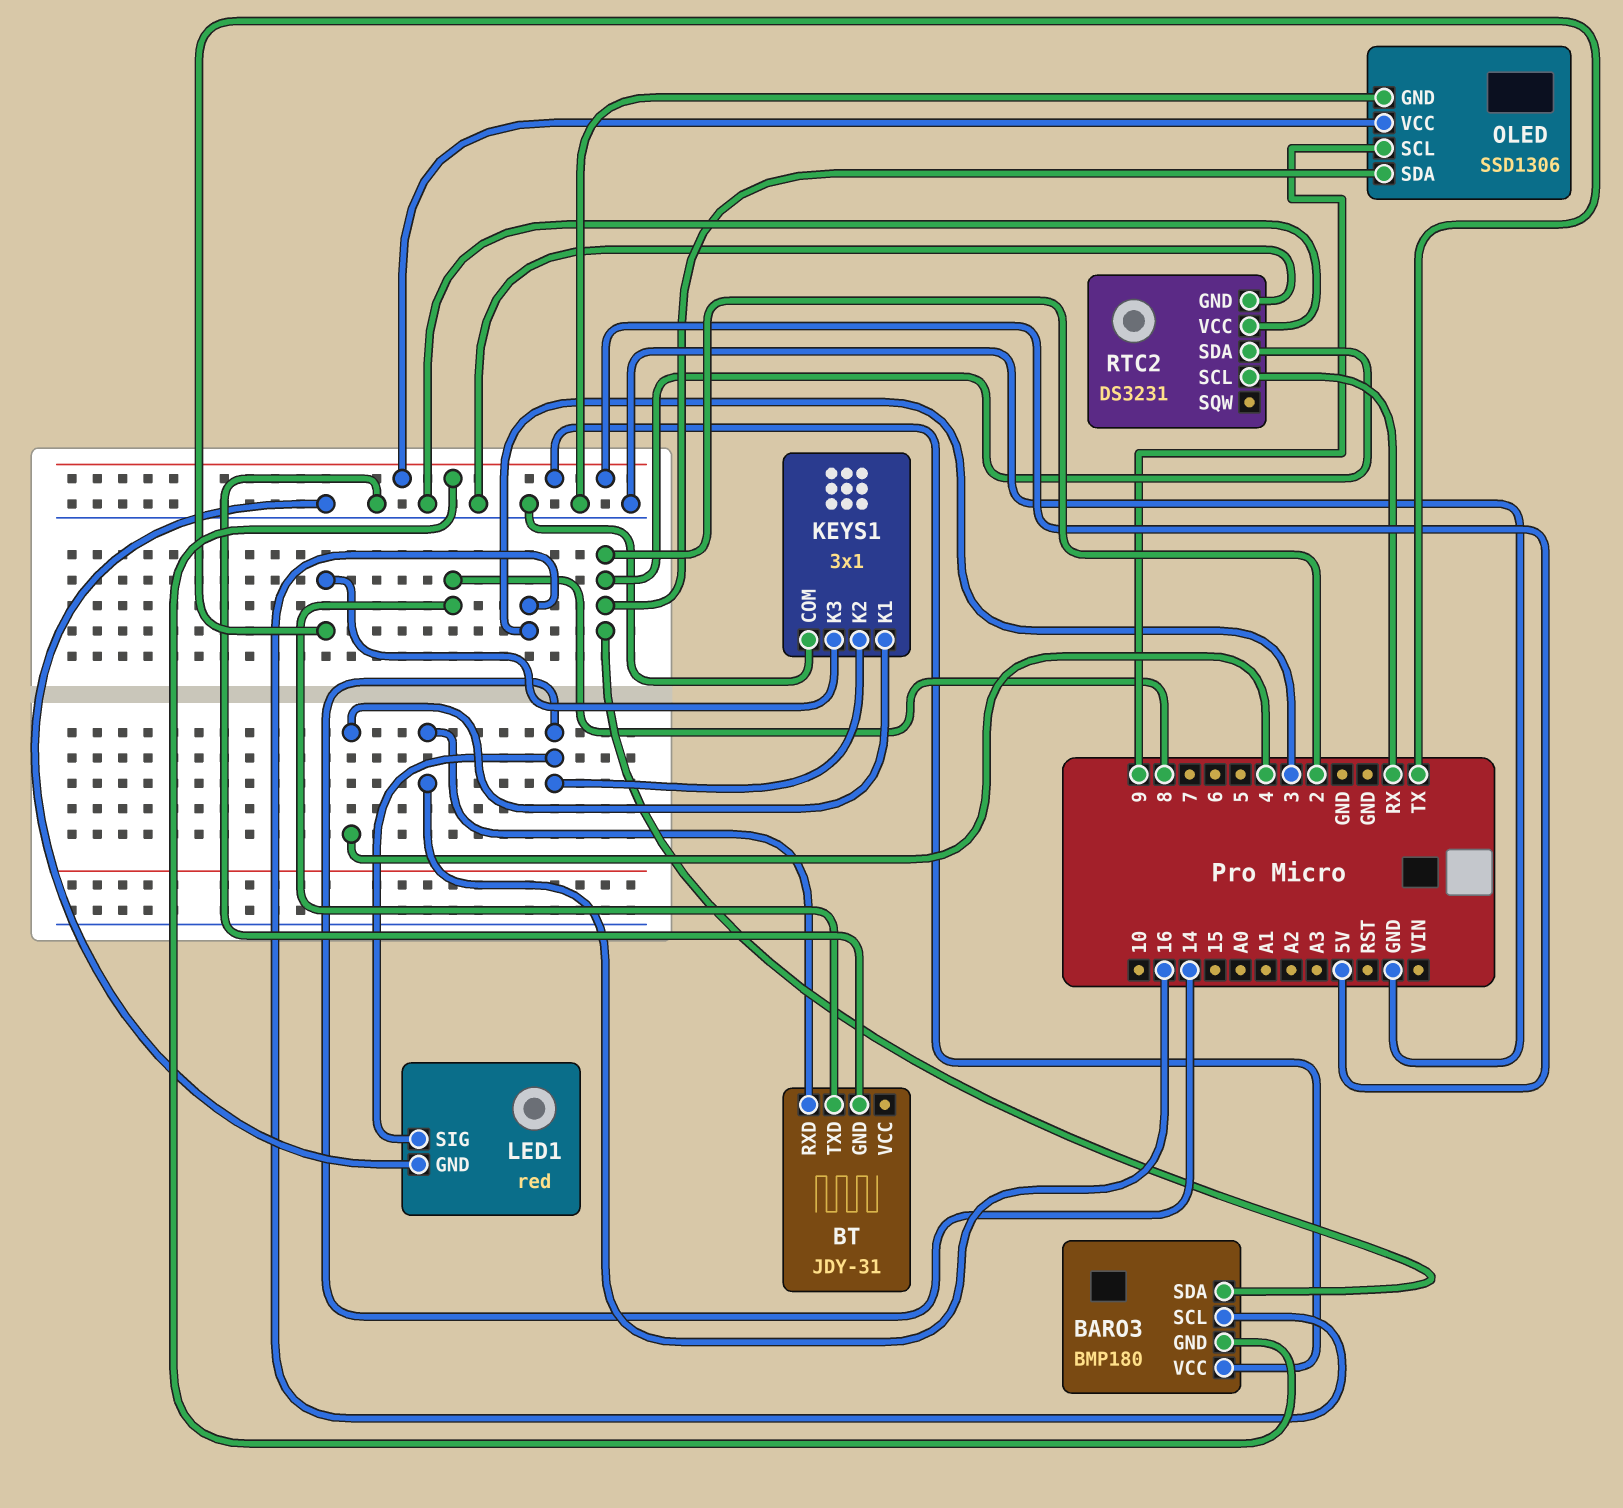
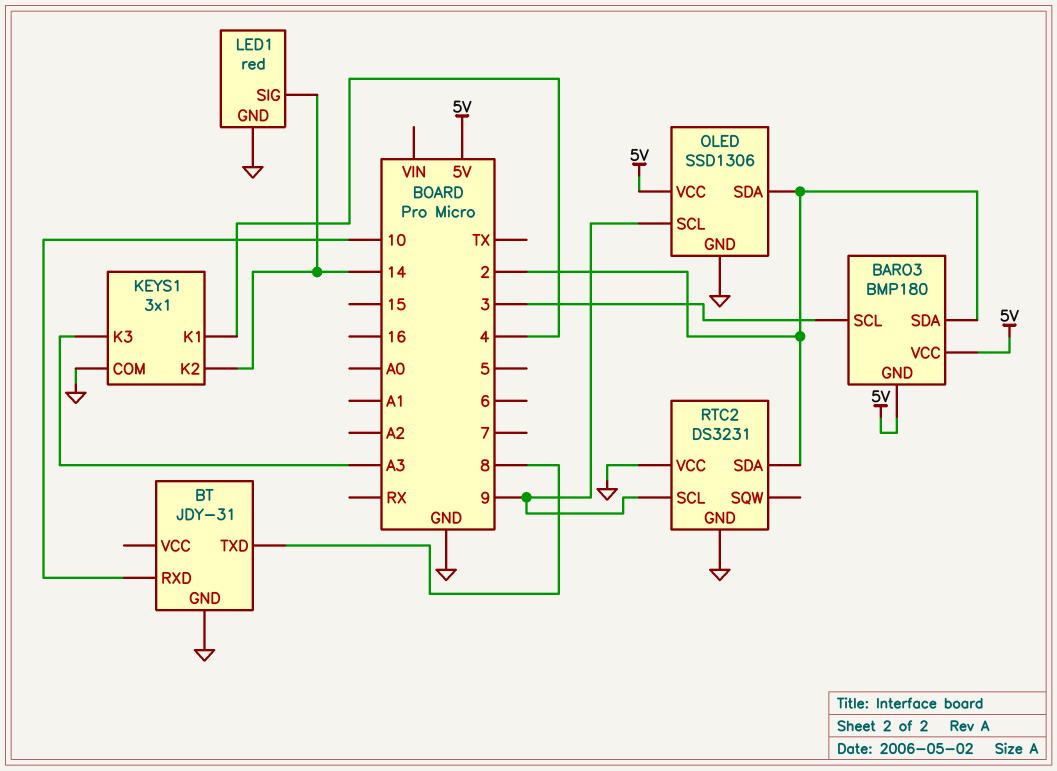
BT pin RXD: 16 -> 10
KEYS1 pin K3: TX -> A3
RTC2 pin SCL: RX -> 9

